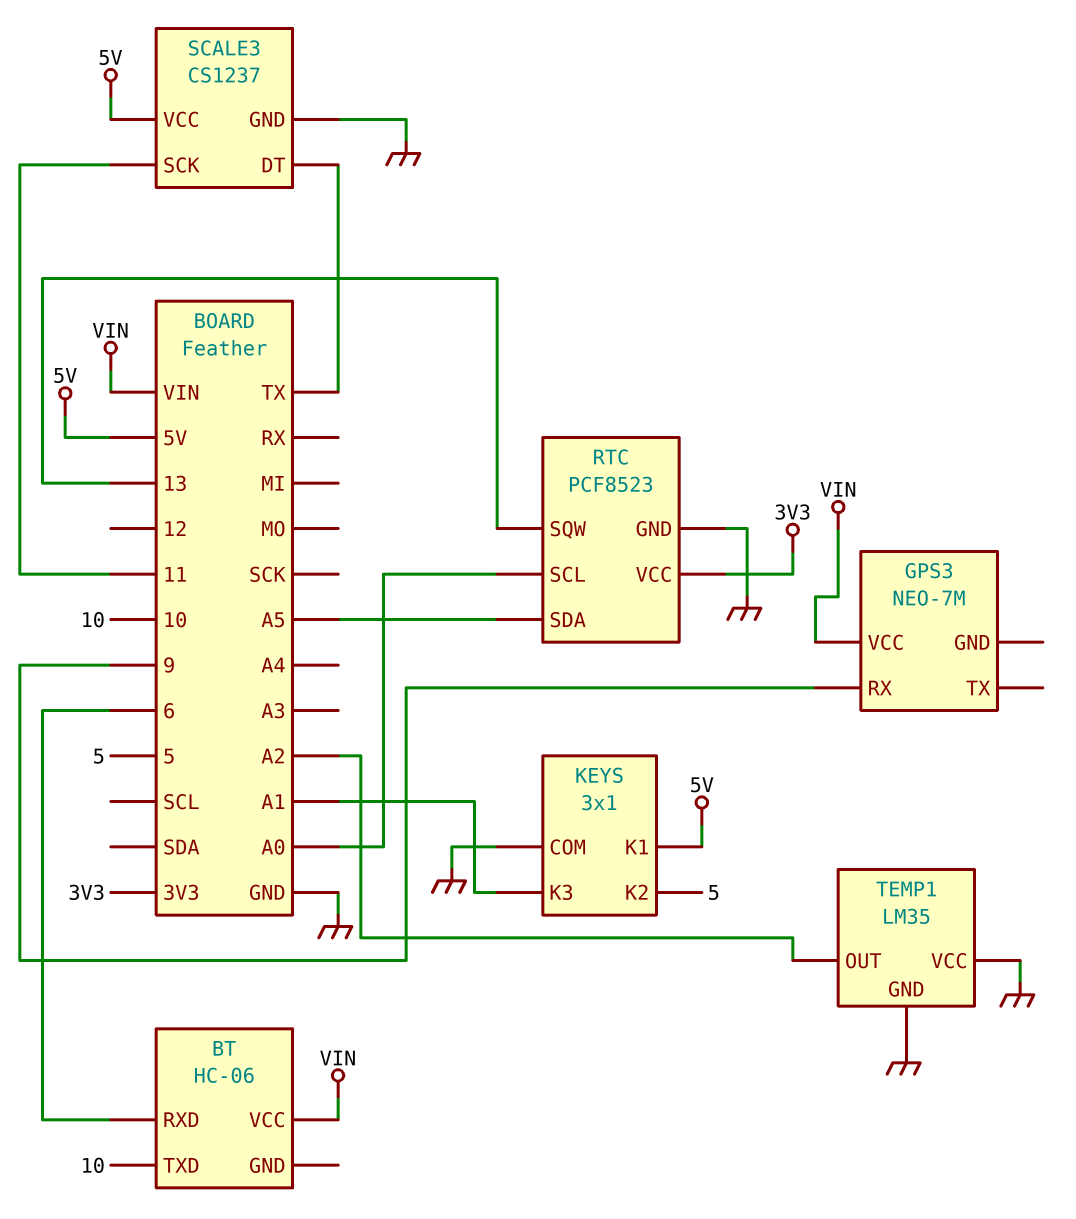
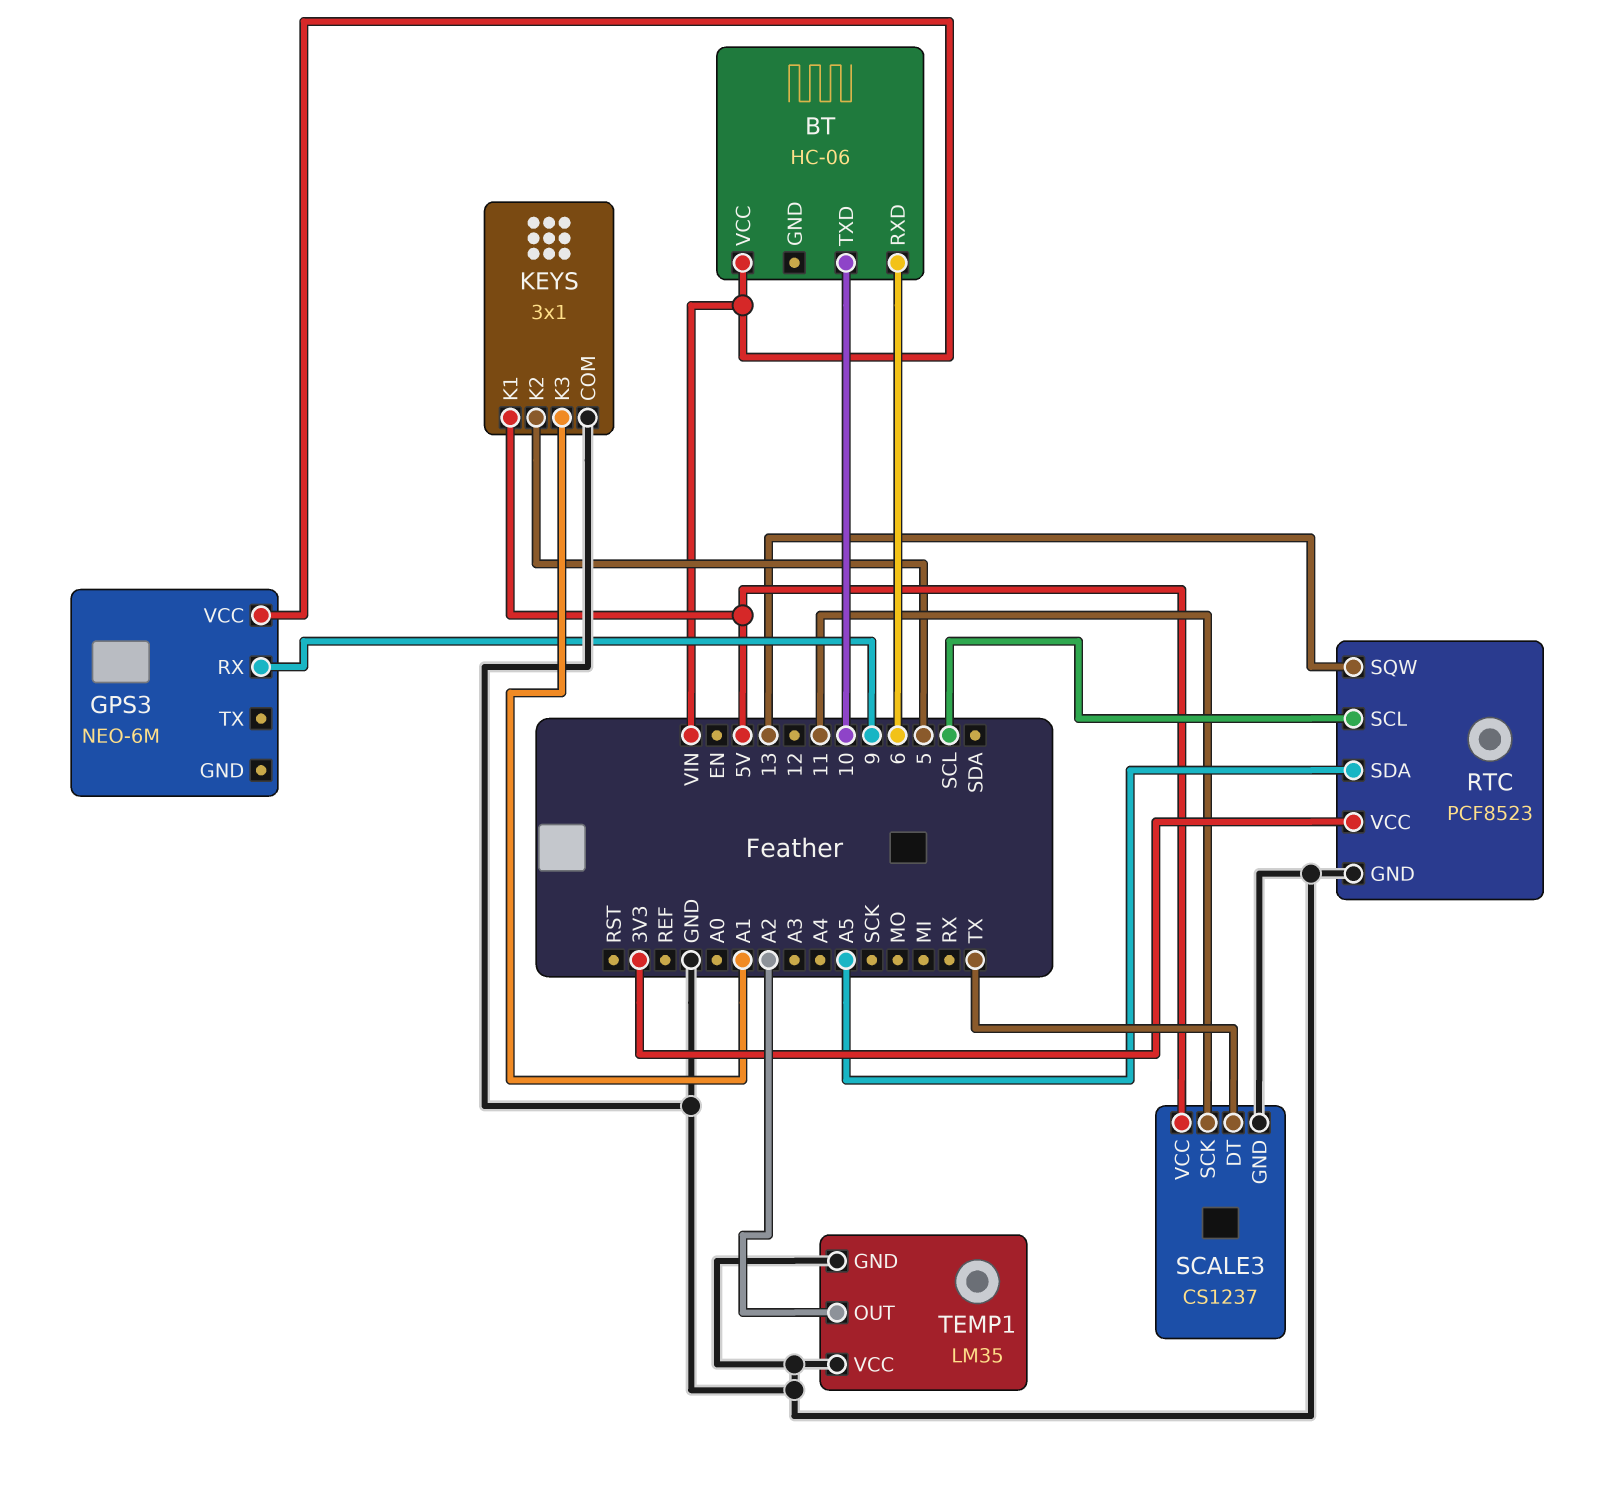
GPS3: NEO-7M -> NEO-6M
RTC pin SCL: A0 -> SCL

